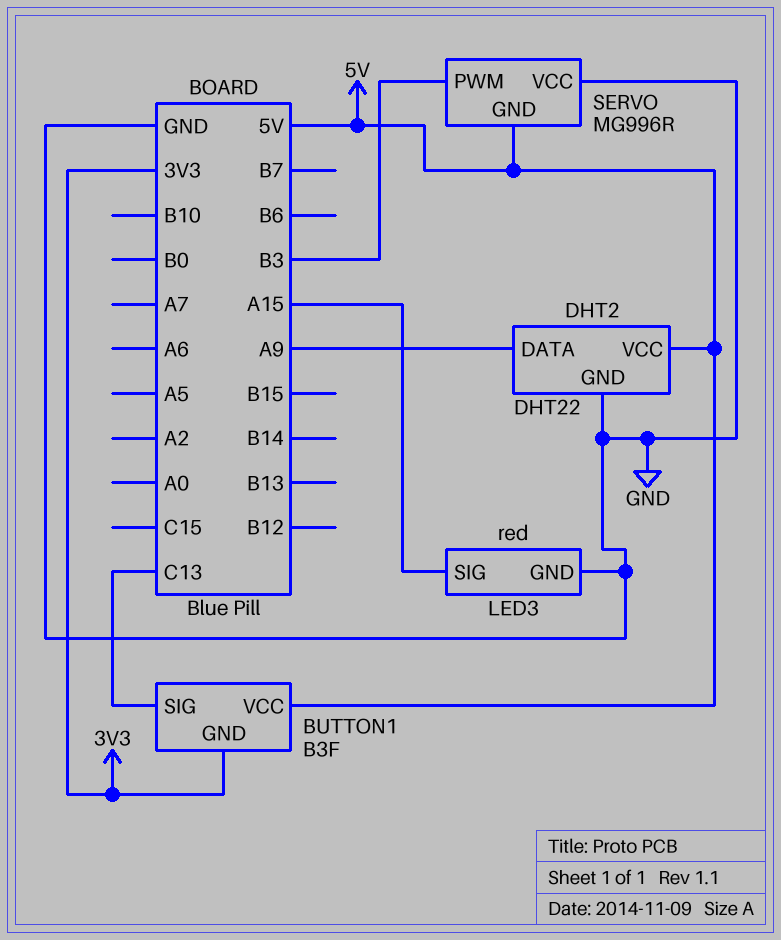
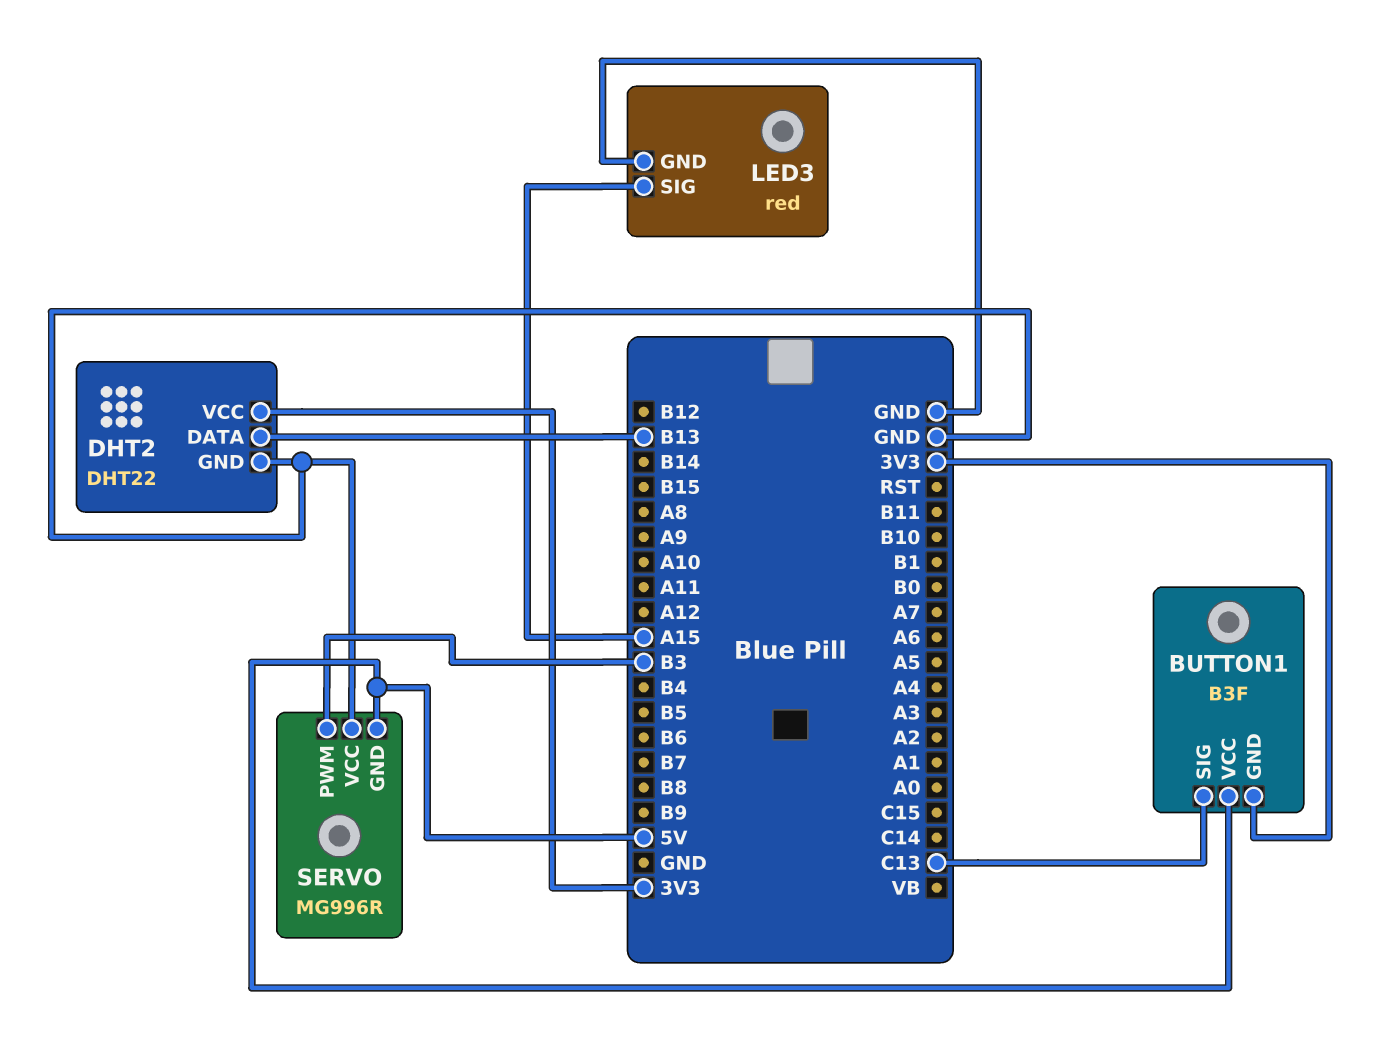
DHT2 pin DATA: A9 -> B13
DHT2 pin VCC: 5V -> 3V3

